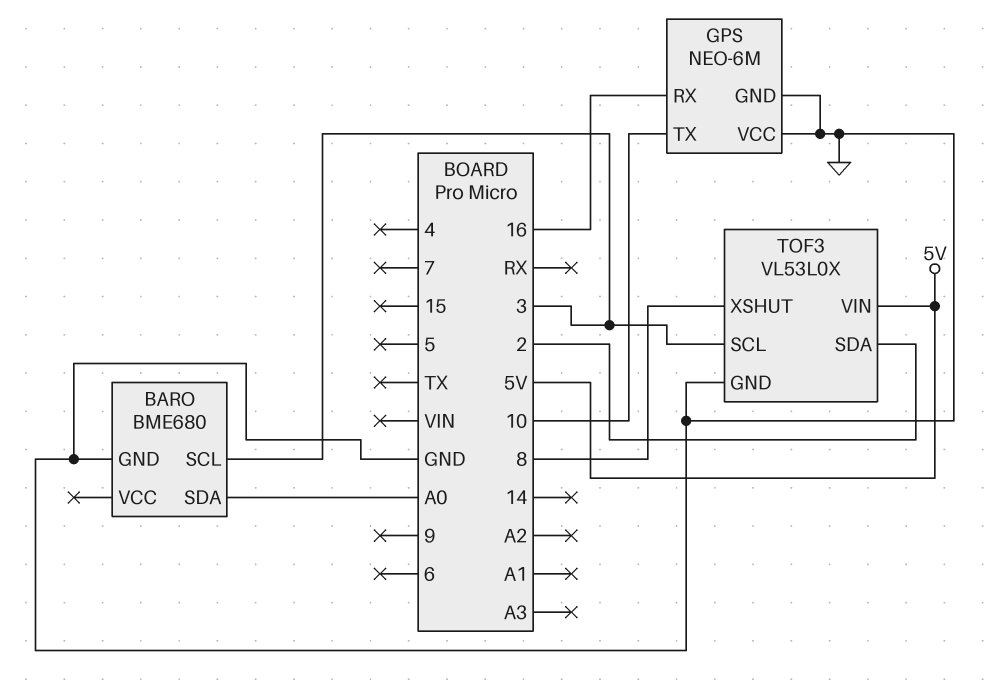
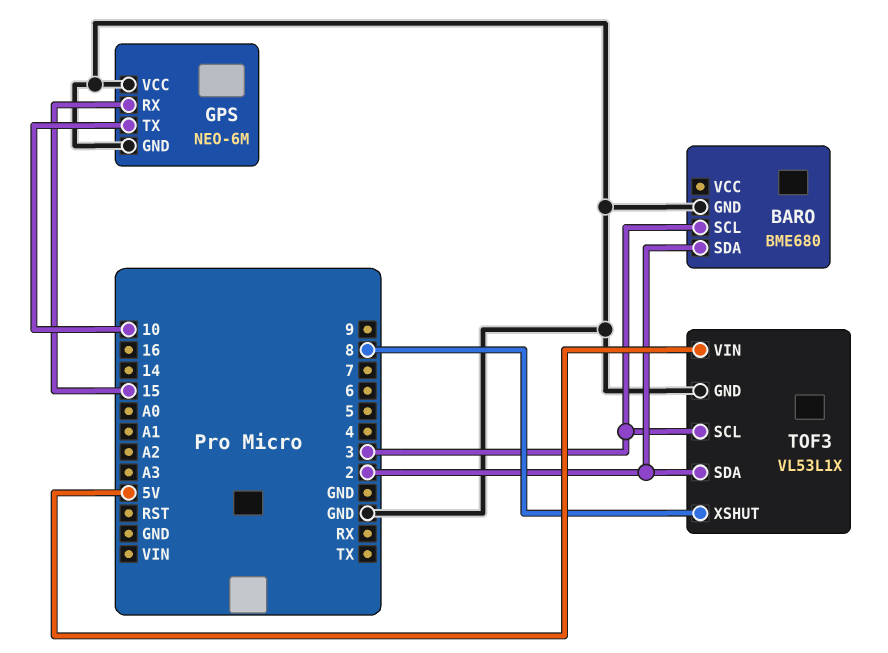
BARO pin SDA: A0 -> 2
GPS pin RX: 16 -> 15
TOF3: VL53L0X -> VL53L1X

